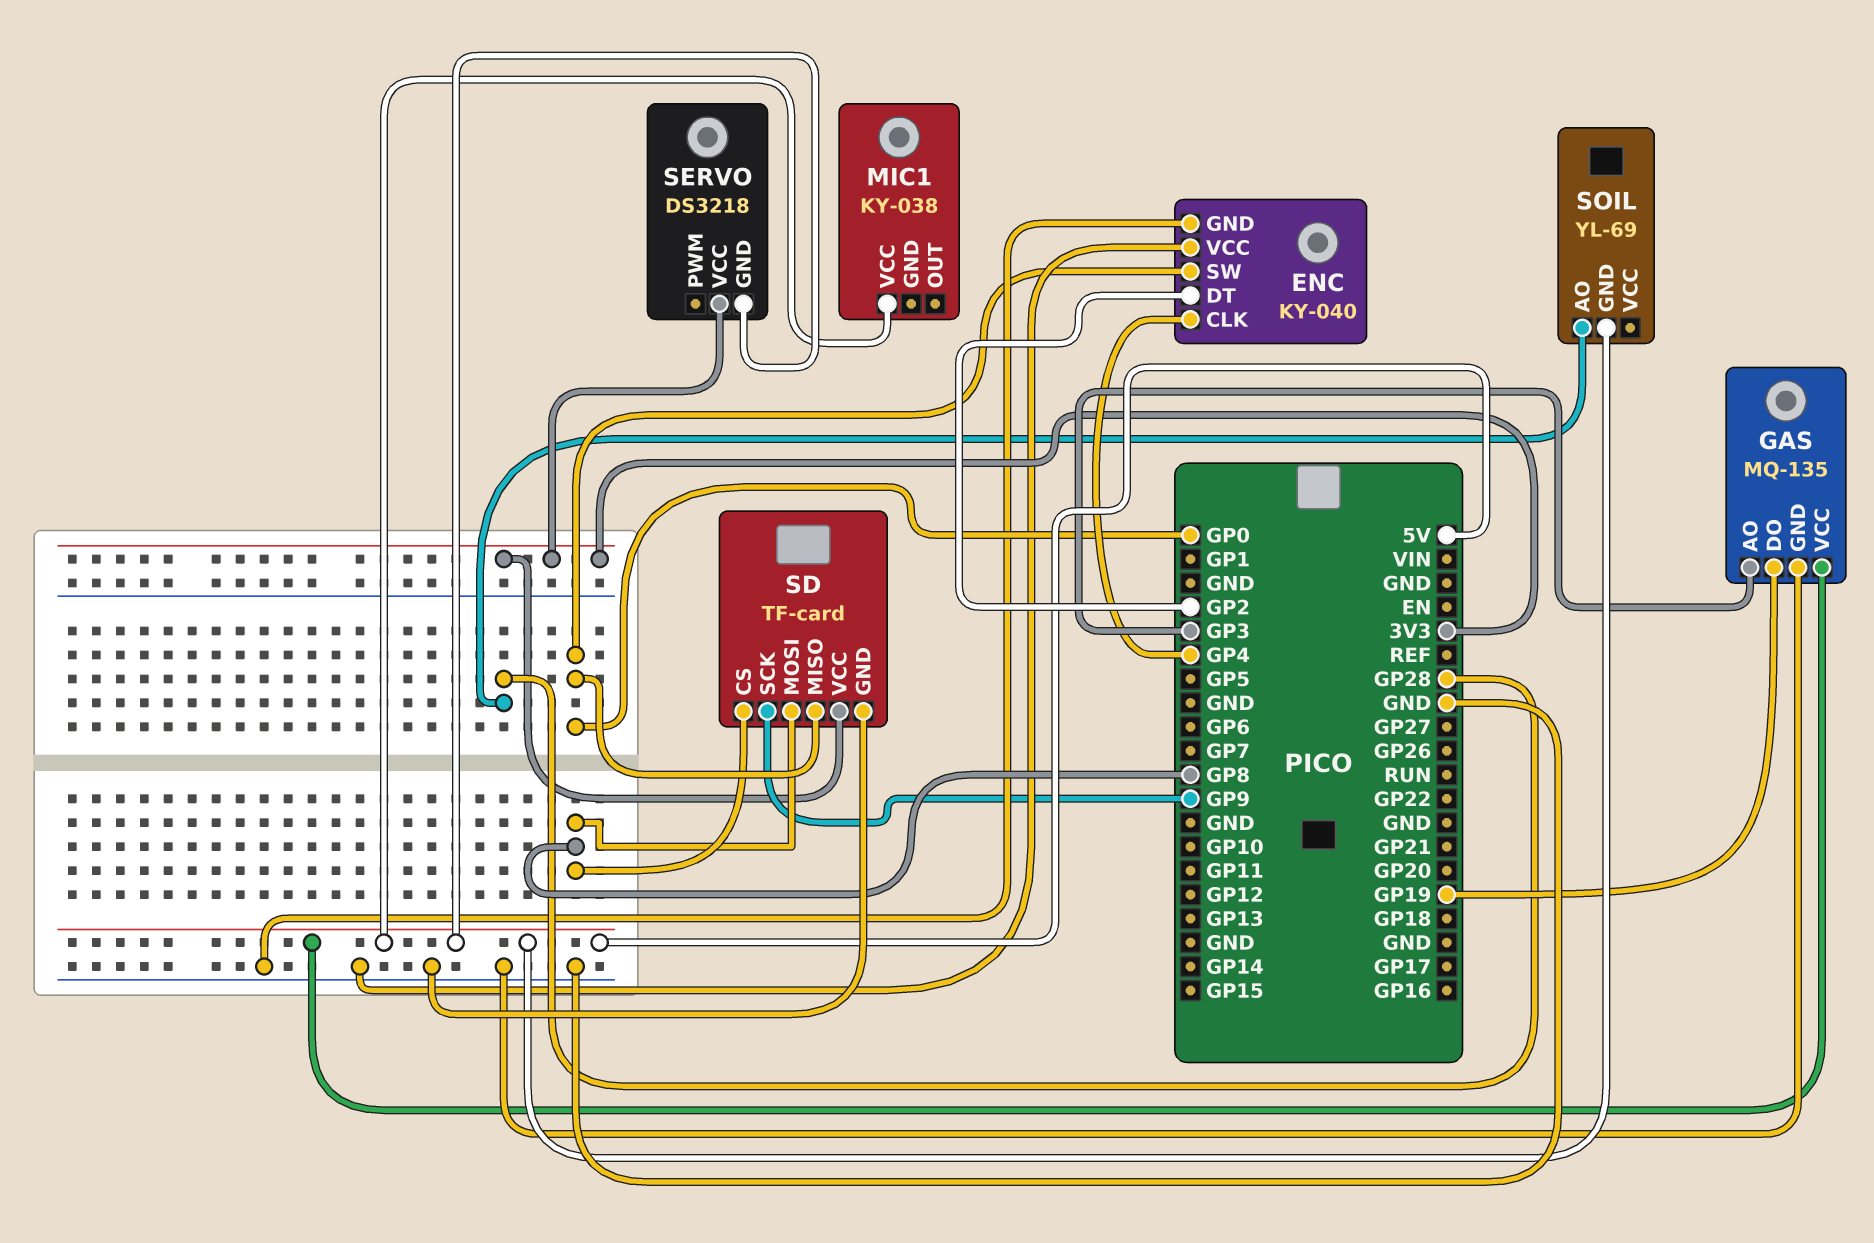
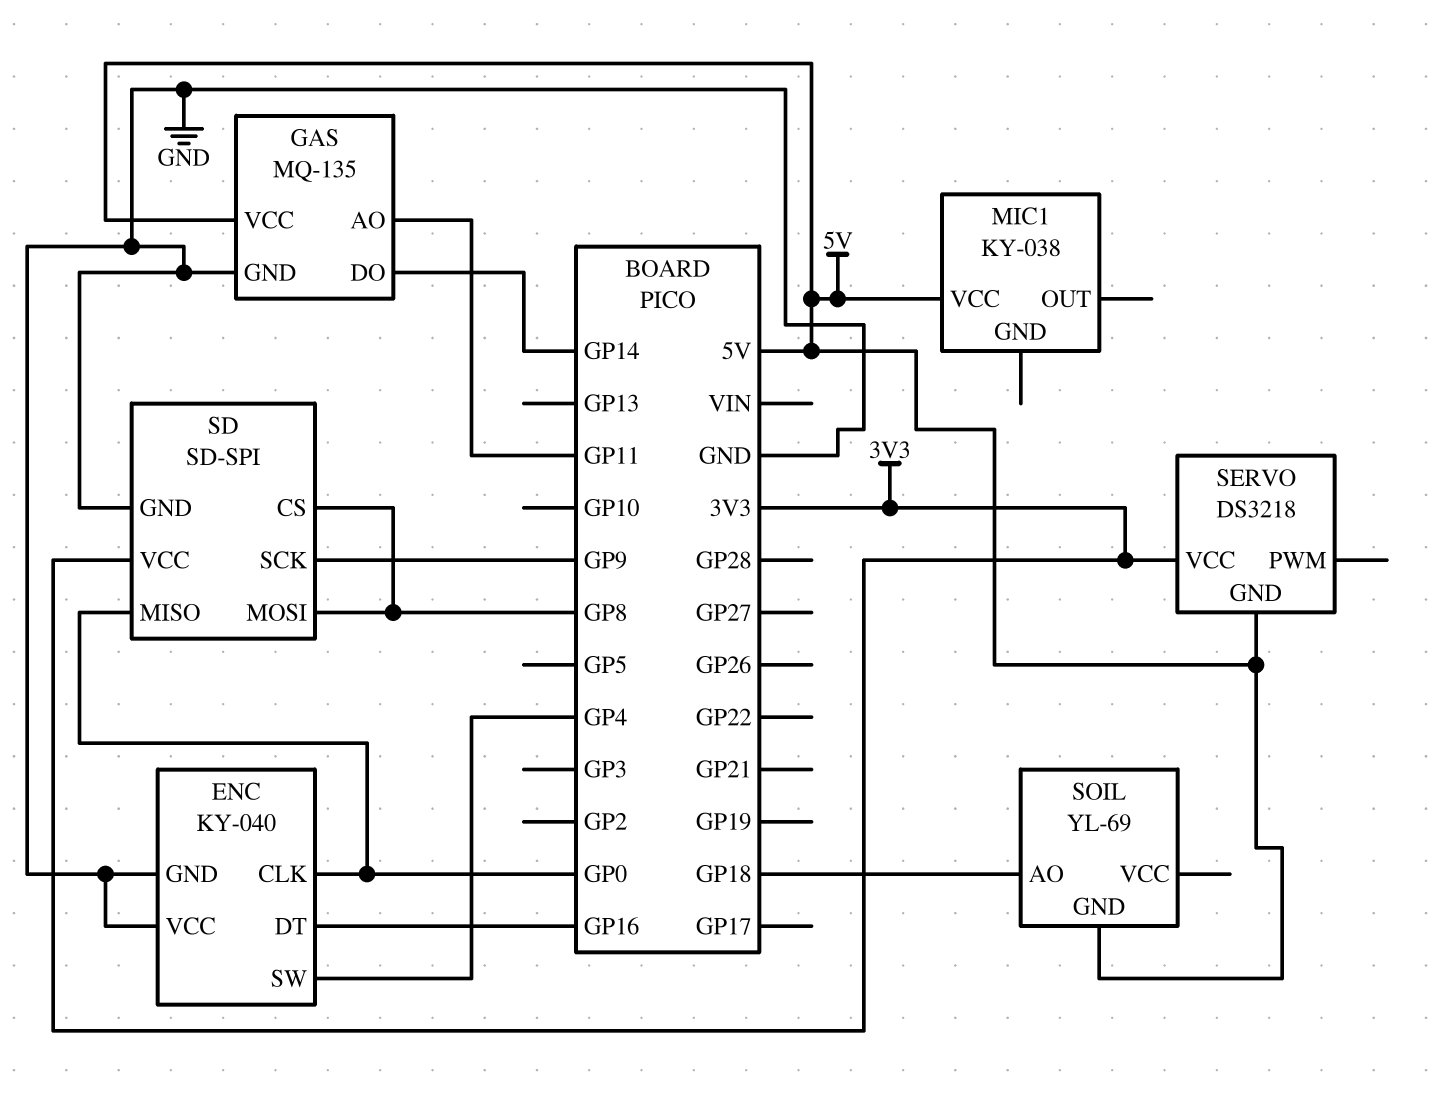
ENC pin CLK: GP4 -> GP0
ENC pin DT: GP2 -> GP16
ENC pin SW: GP0 -> GP4
GAS pin AO: GP3 -> GP11
GAS pin DO: GP19 -> GP14
SD: TF-card -> SD-SPI
SOIL pin AO: GP28 -> GP18

